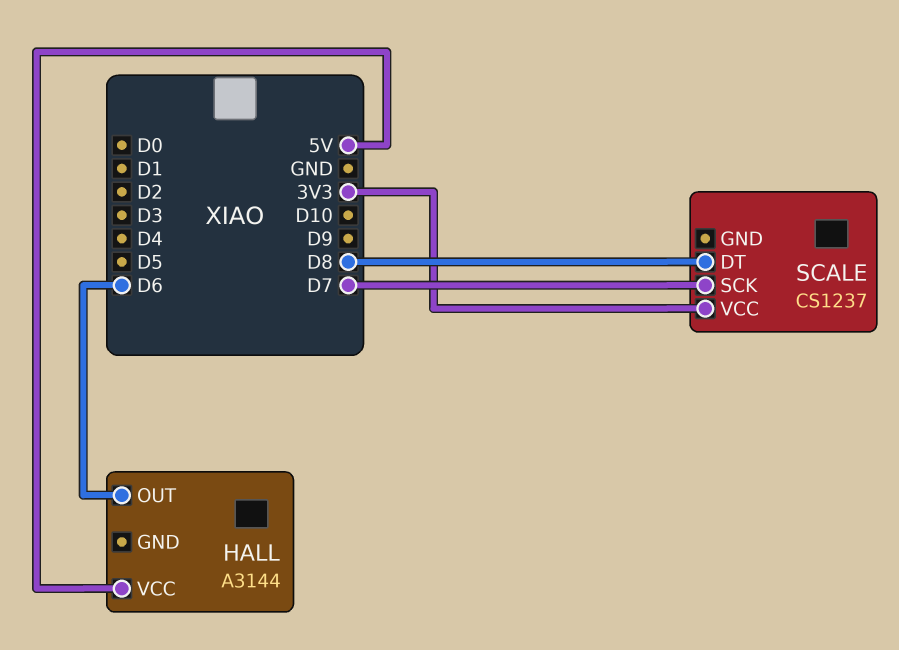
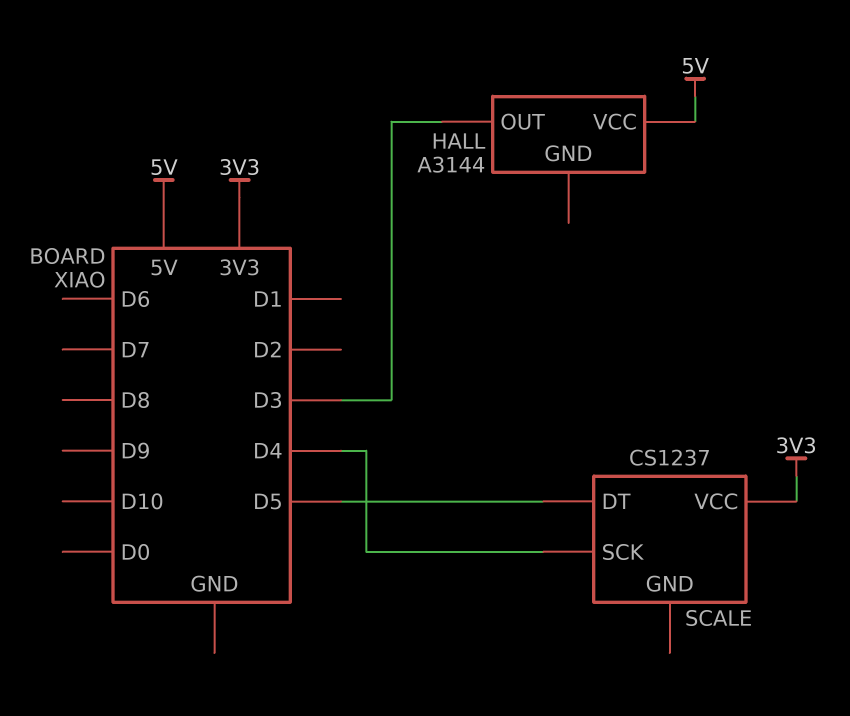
HALL pin OUT: D6 -> D3
SCALE pin DT: D8 -> D5
SCALE pin SCK: D7 -> D4

